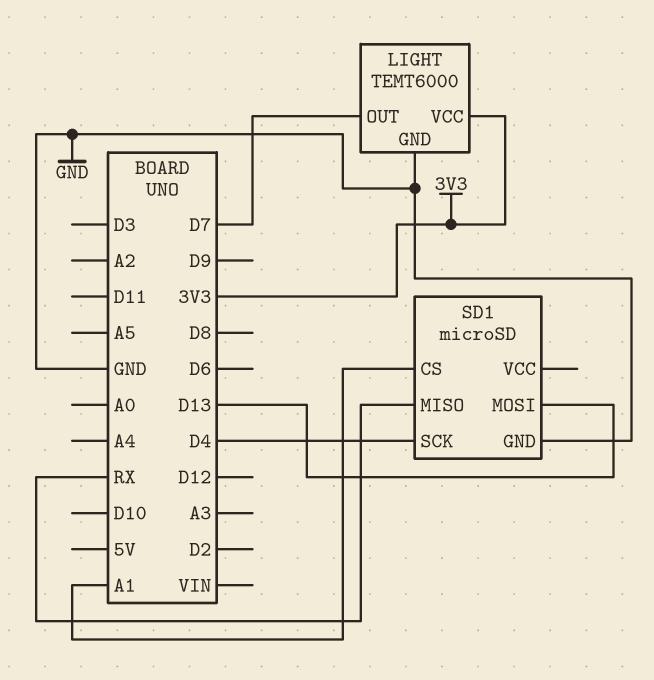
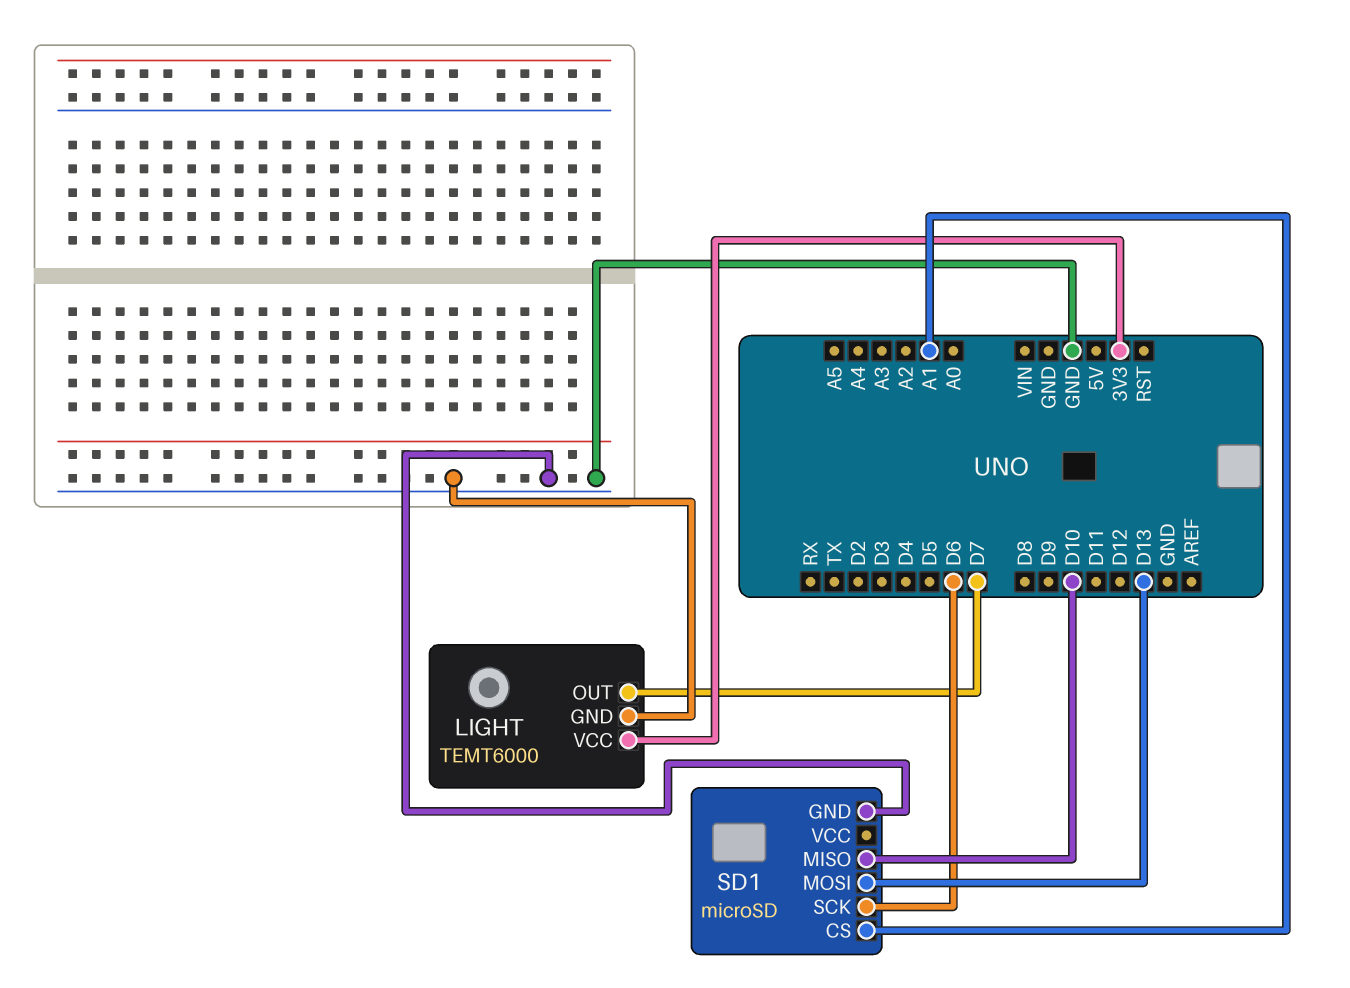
SD1 pin MISO: RX -> D10
SD1 pin SCK: D4 -> D6

